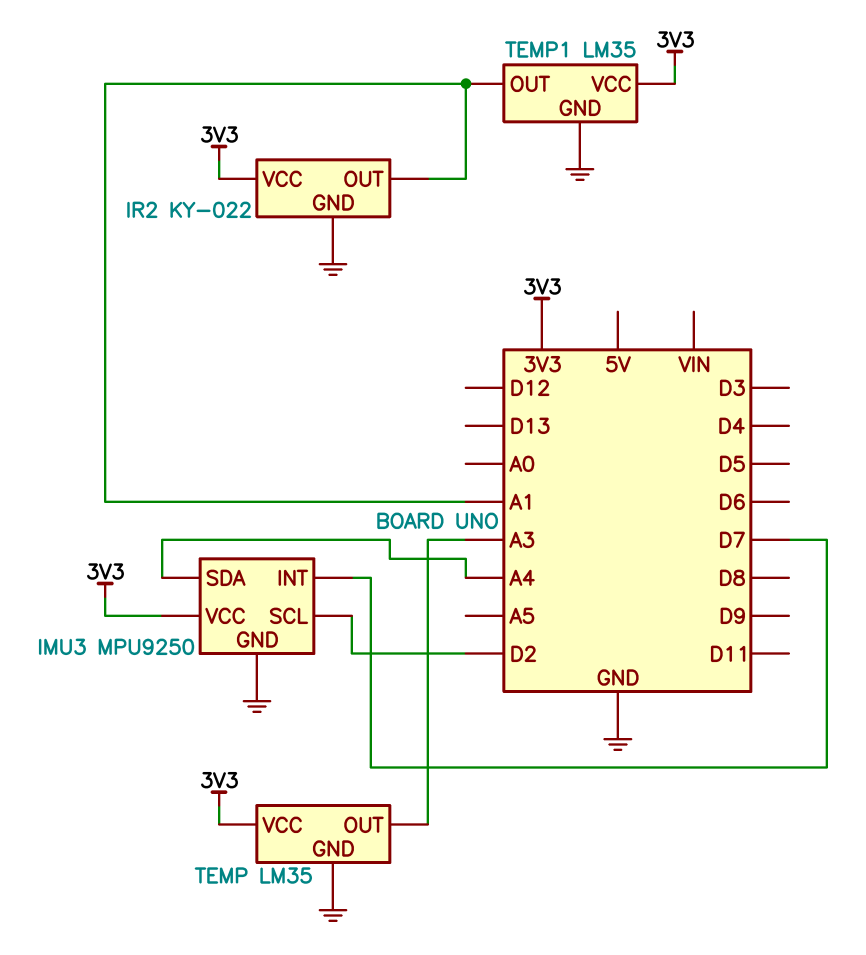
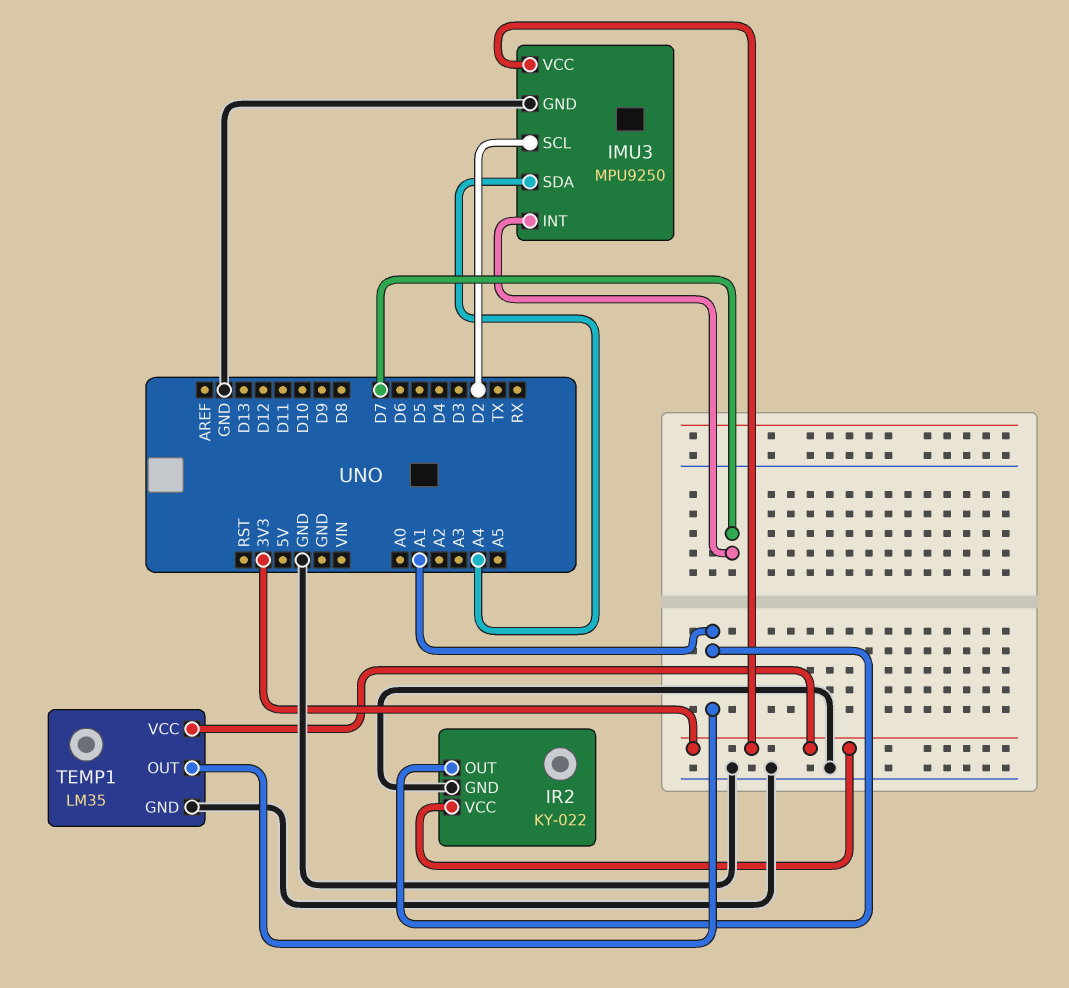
TEMP: LM35 -> none
TEMP pin GND: GND -> none
TEMP pin OUT: A3 -> none
TEMP pin VCC: 3V3 -> none

